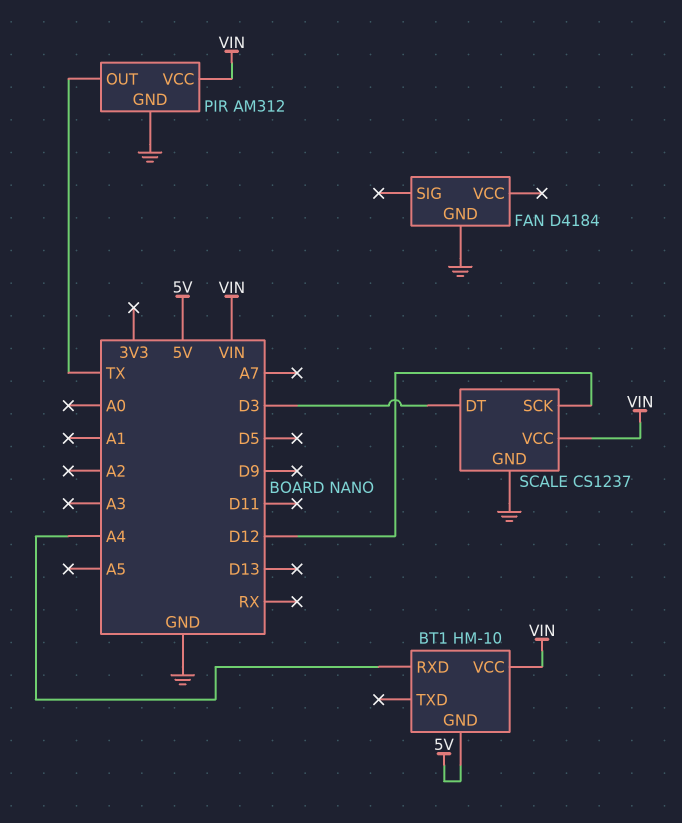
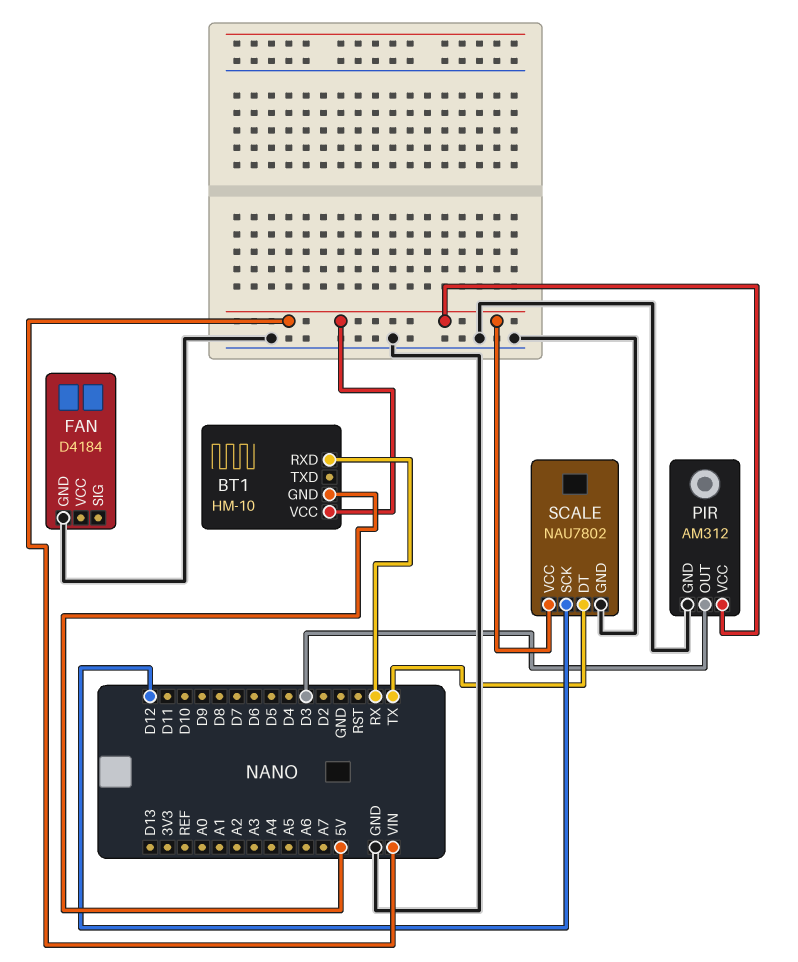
BT1 pin RXD: A4 -> RX
PIR pin OUT: TX -> D3
SCALE: CS1237 -> NAU7802
SCALE pin DT: D3 -> TX

